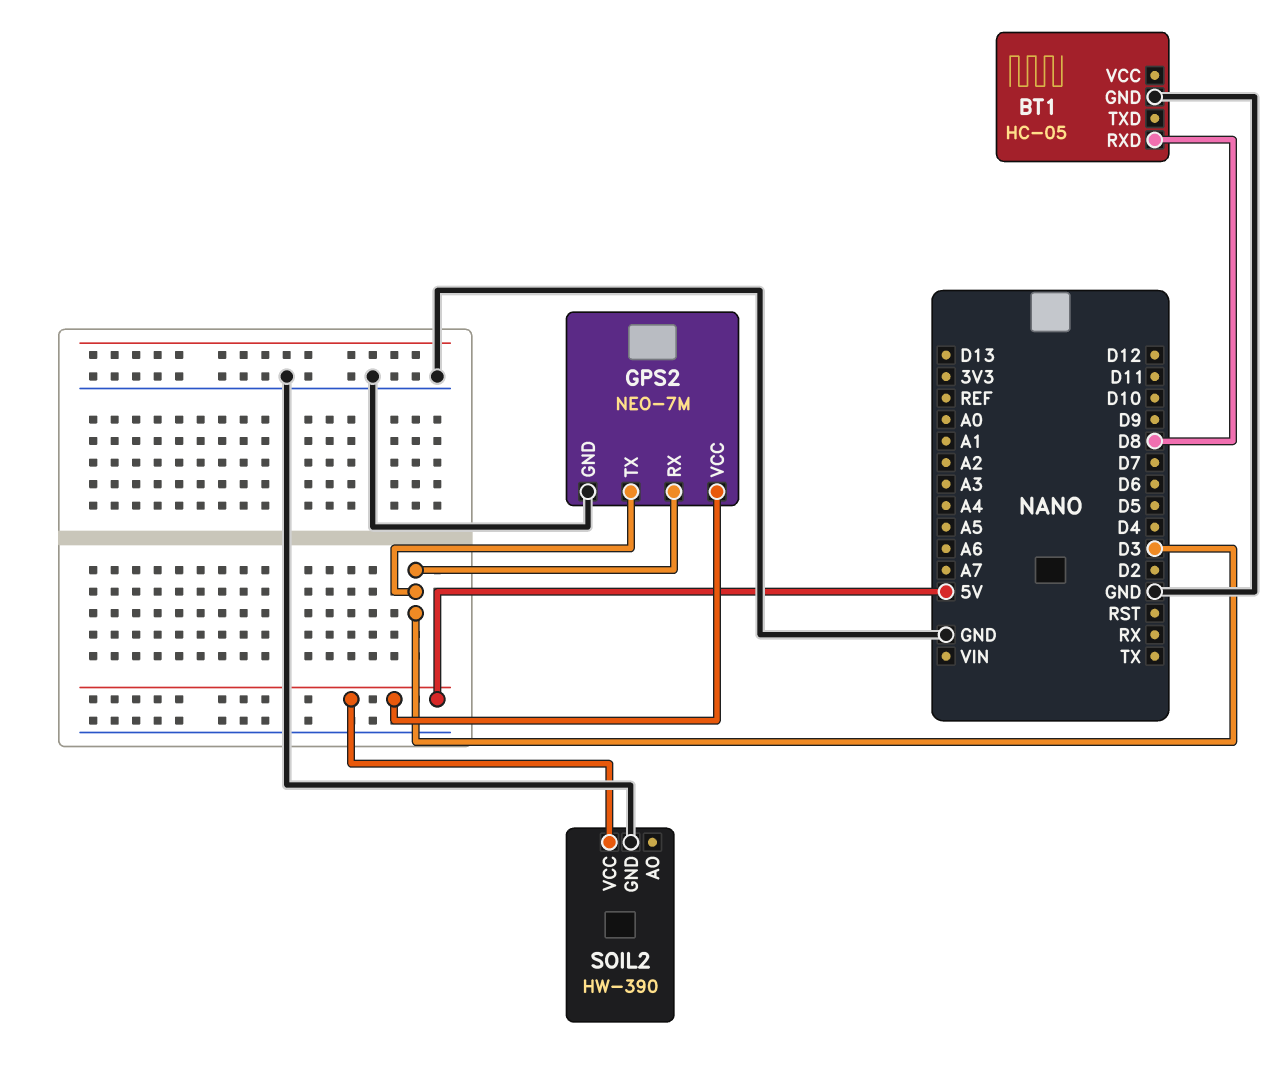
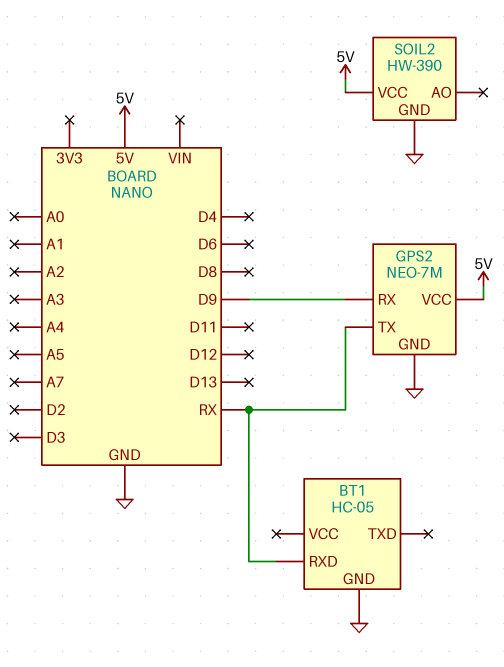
BT1 pin RXD: D8 -> RX
GPS2 pin RX: D3 -> D9
GPS2 pin TX: D3 -> RX

